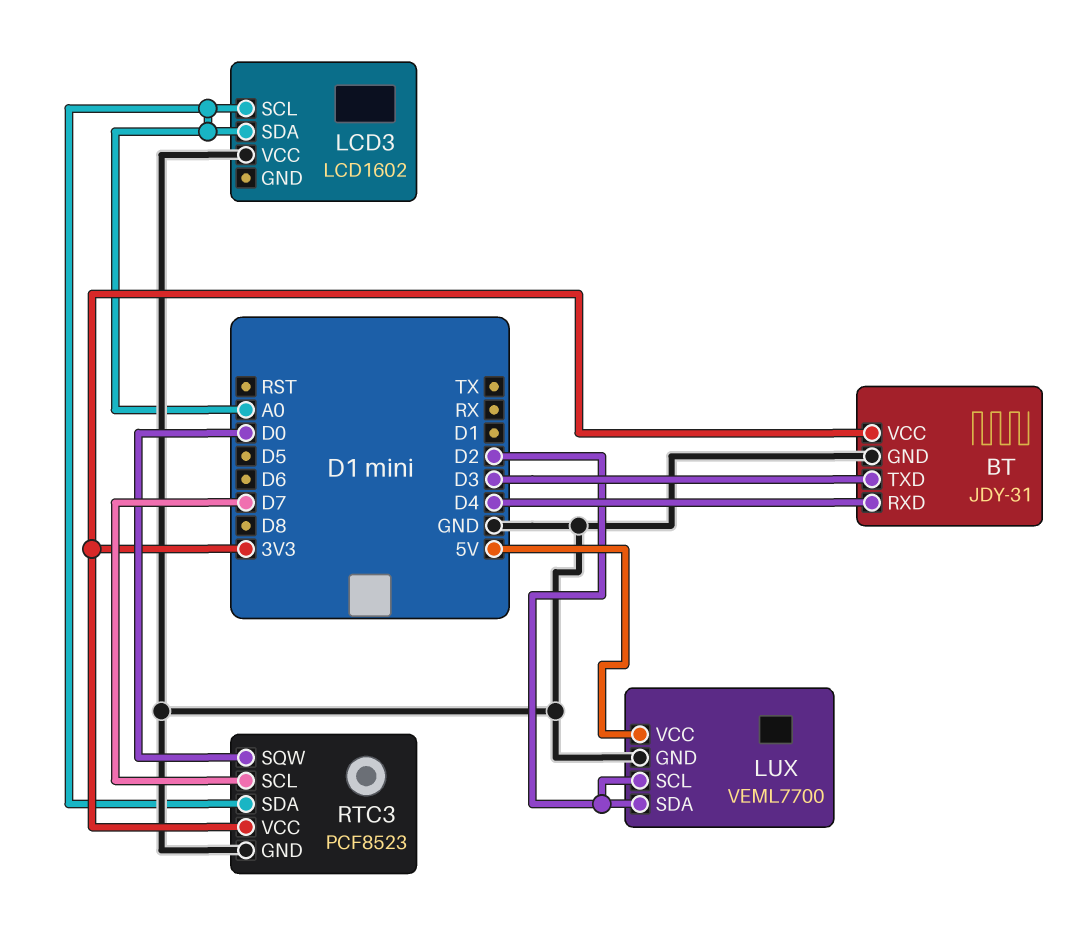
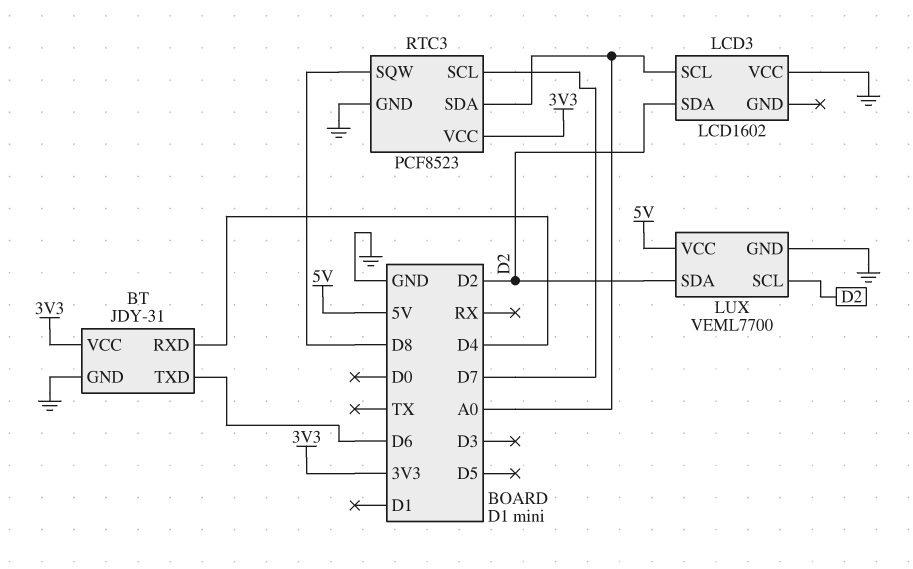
BT pin TXD: D3 -> D6
LCD3 pin SDA: A0 -> D2
RTC3 pin SQW: D0 -> D8

